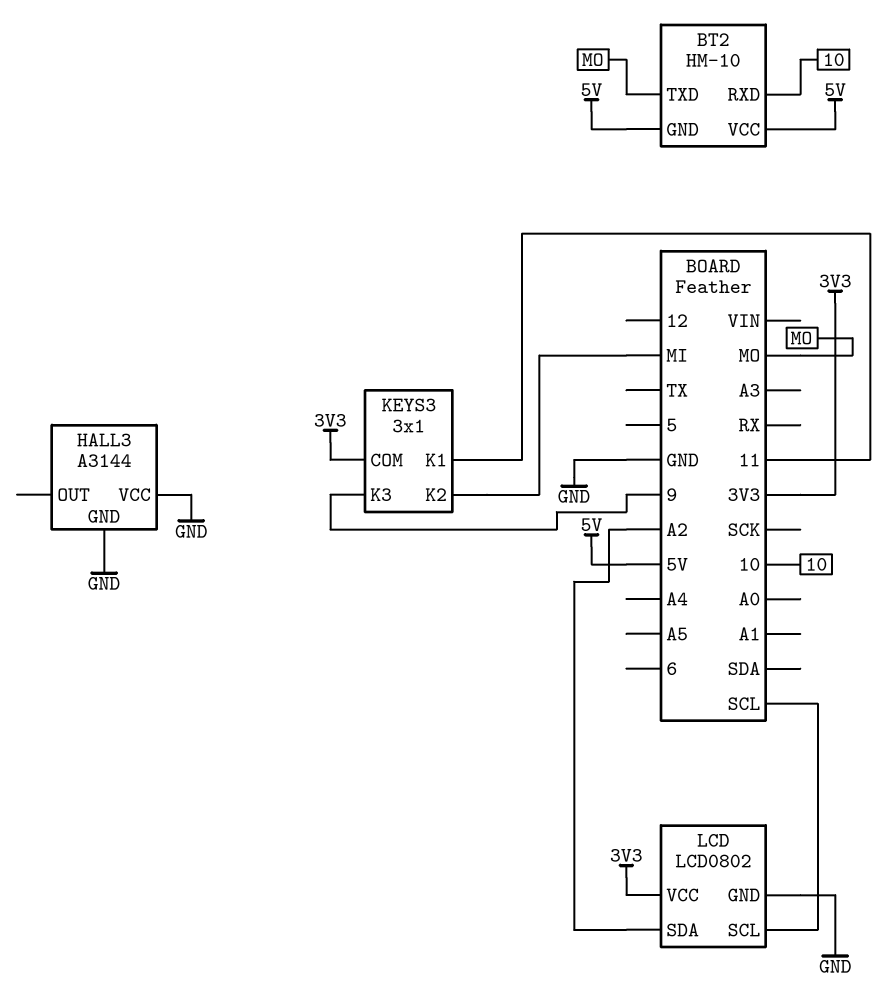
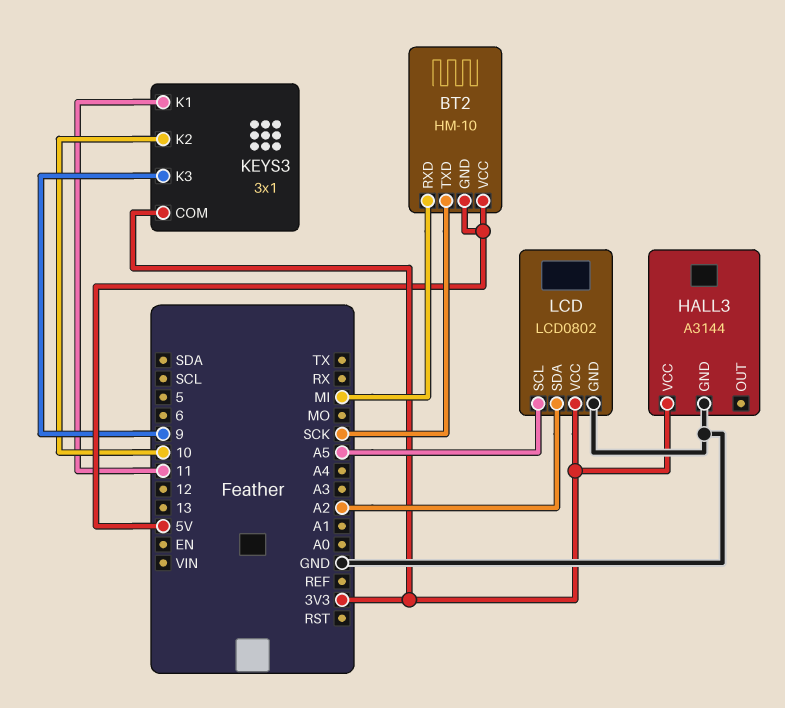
BT2 pin RXD: 10 -> MI
BT2 pin TXD: MO -> SCK
HALL3 pin VCC: GND -> 3V3
KEYS3 pin K2: MI -> 10
LCD pin SCL: SCL -> A5

